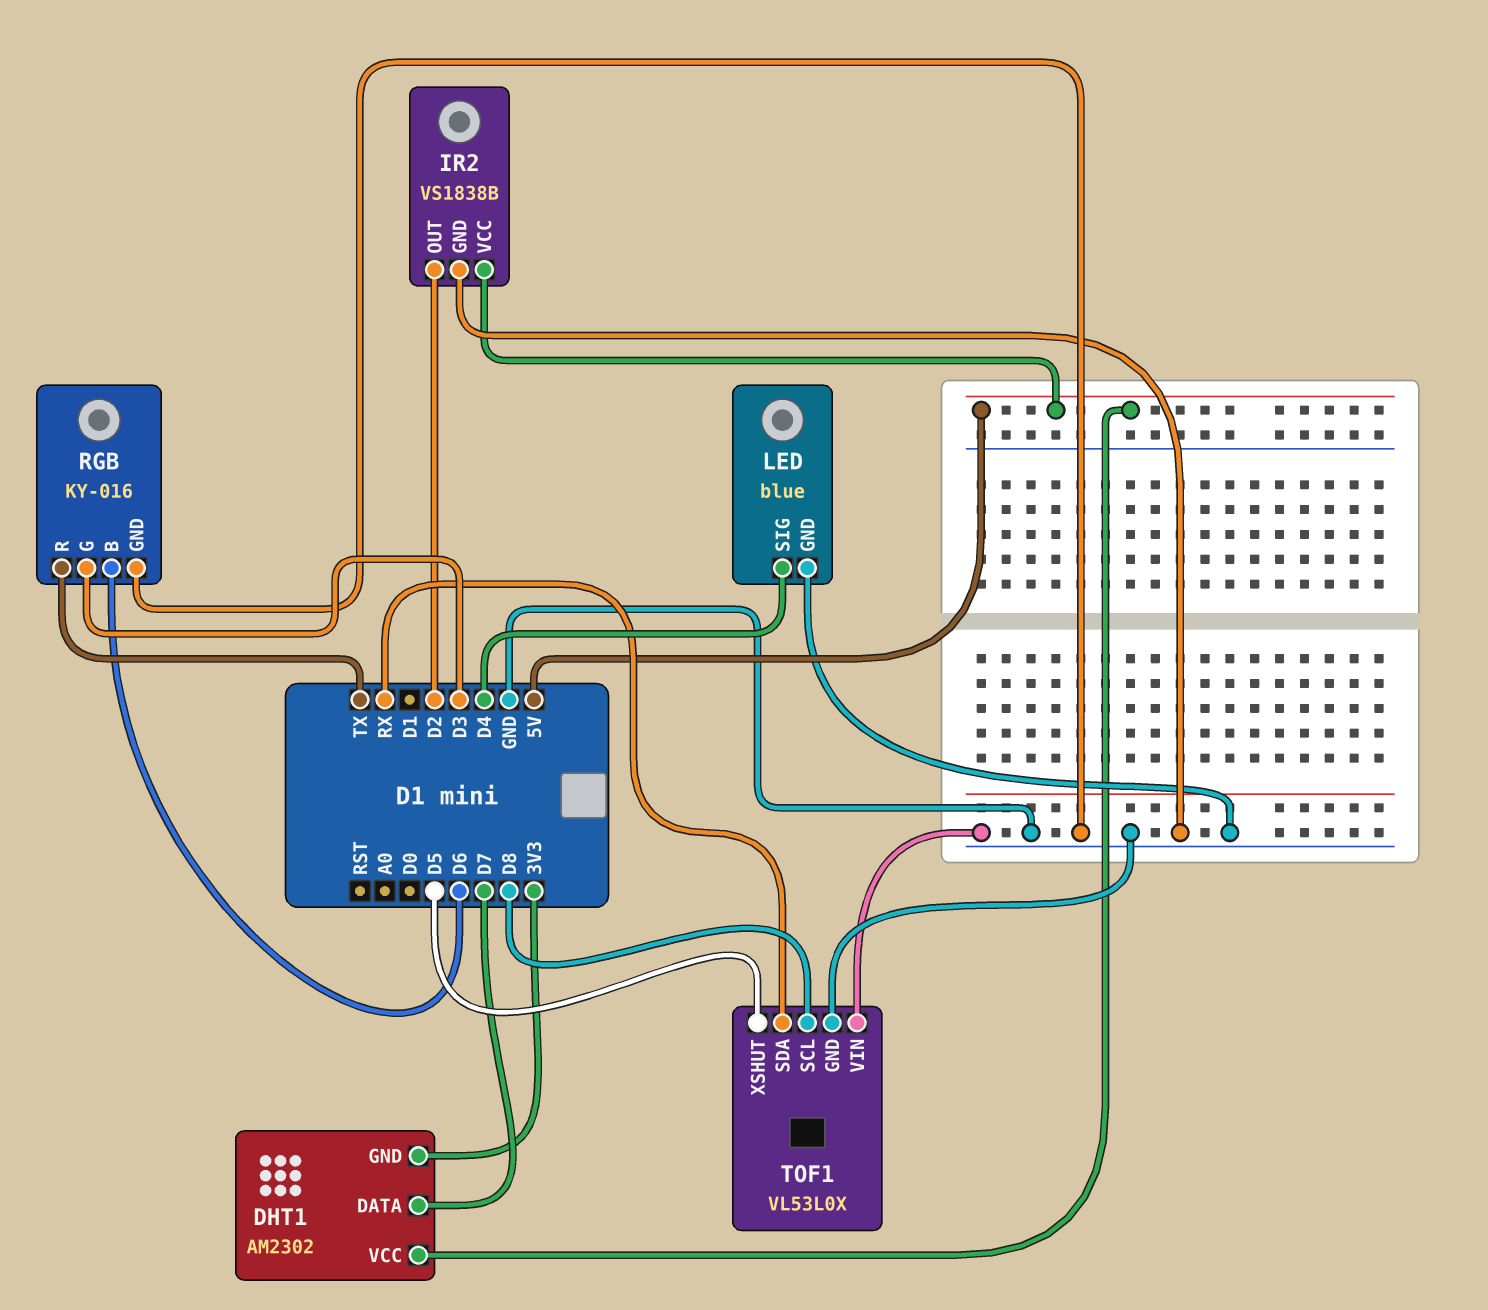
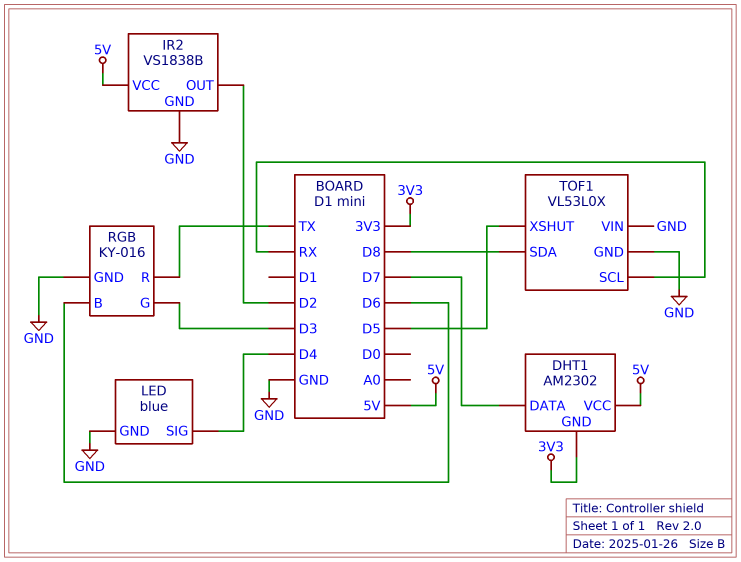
TOF1 pin SCL: D8 -> RX
TOF1 pin SDA: RX -> D8

